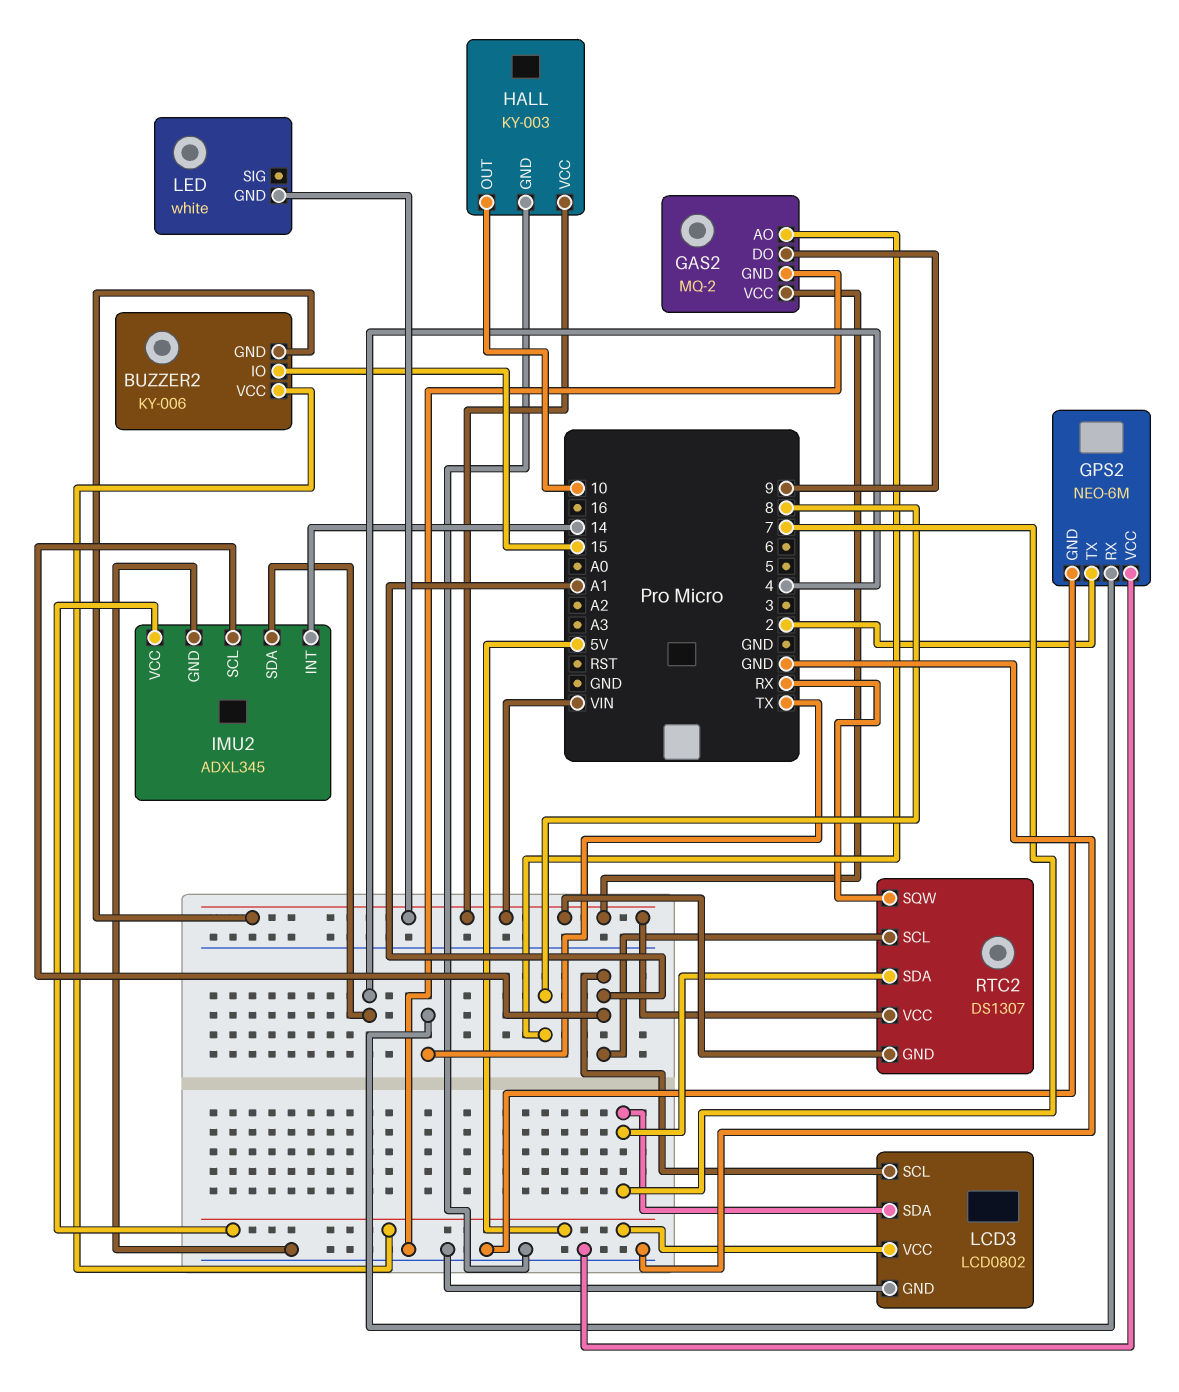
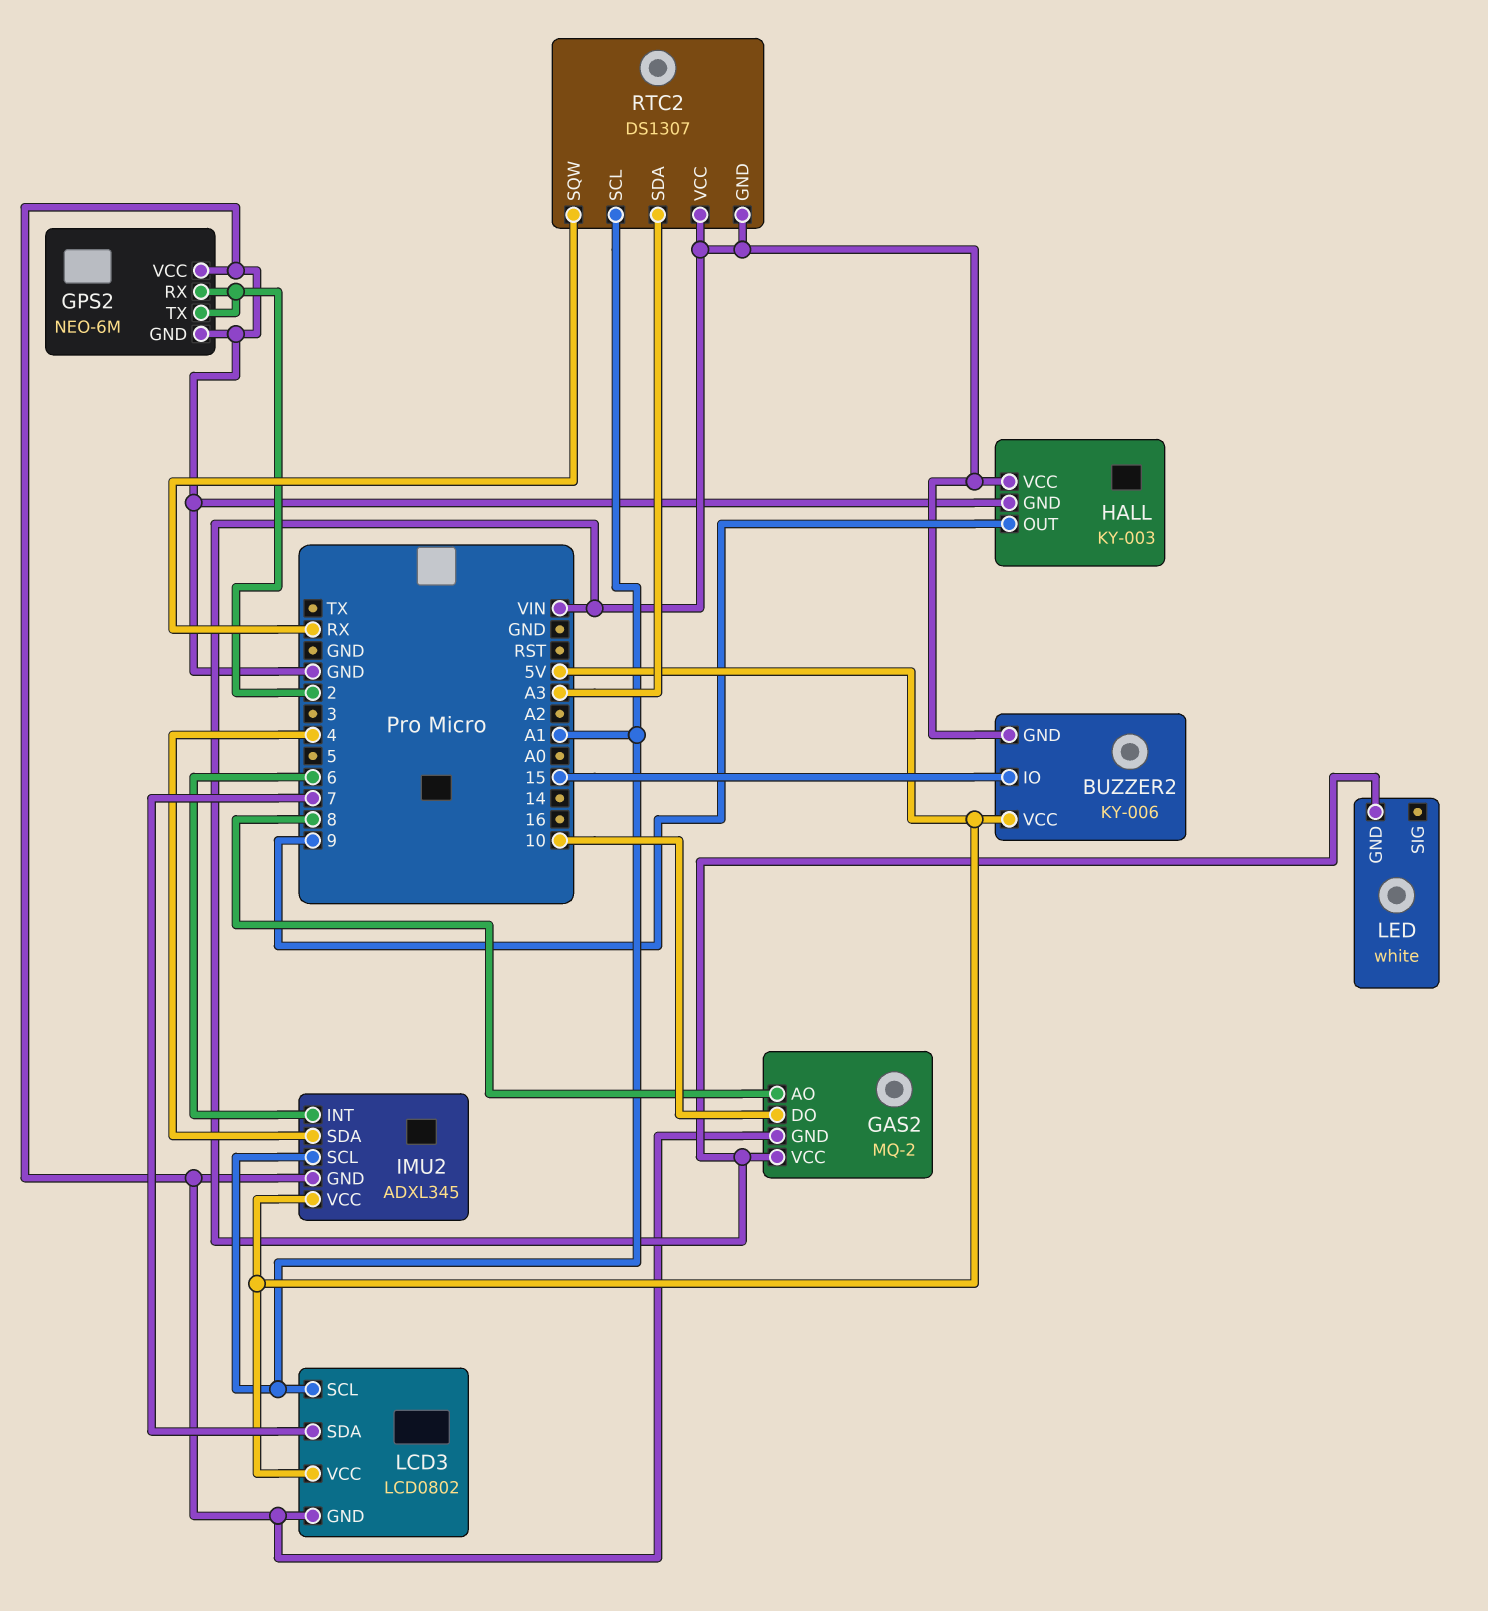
GAS2 pin DO: 9 -> 10
GPS2 pin RX: TX -> 2
HALL pin OUT: 10 -> 9
IMU2 pin INT: 14 -> 6
RTC2 pin SDA: 7 -> A3

